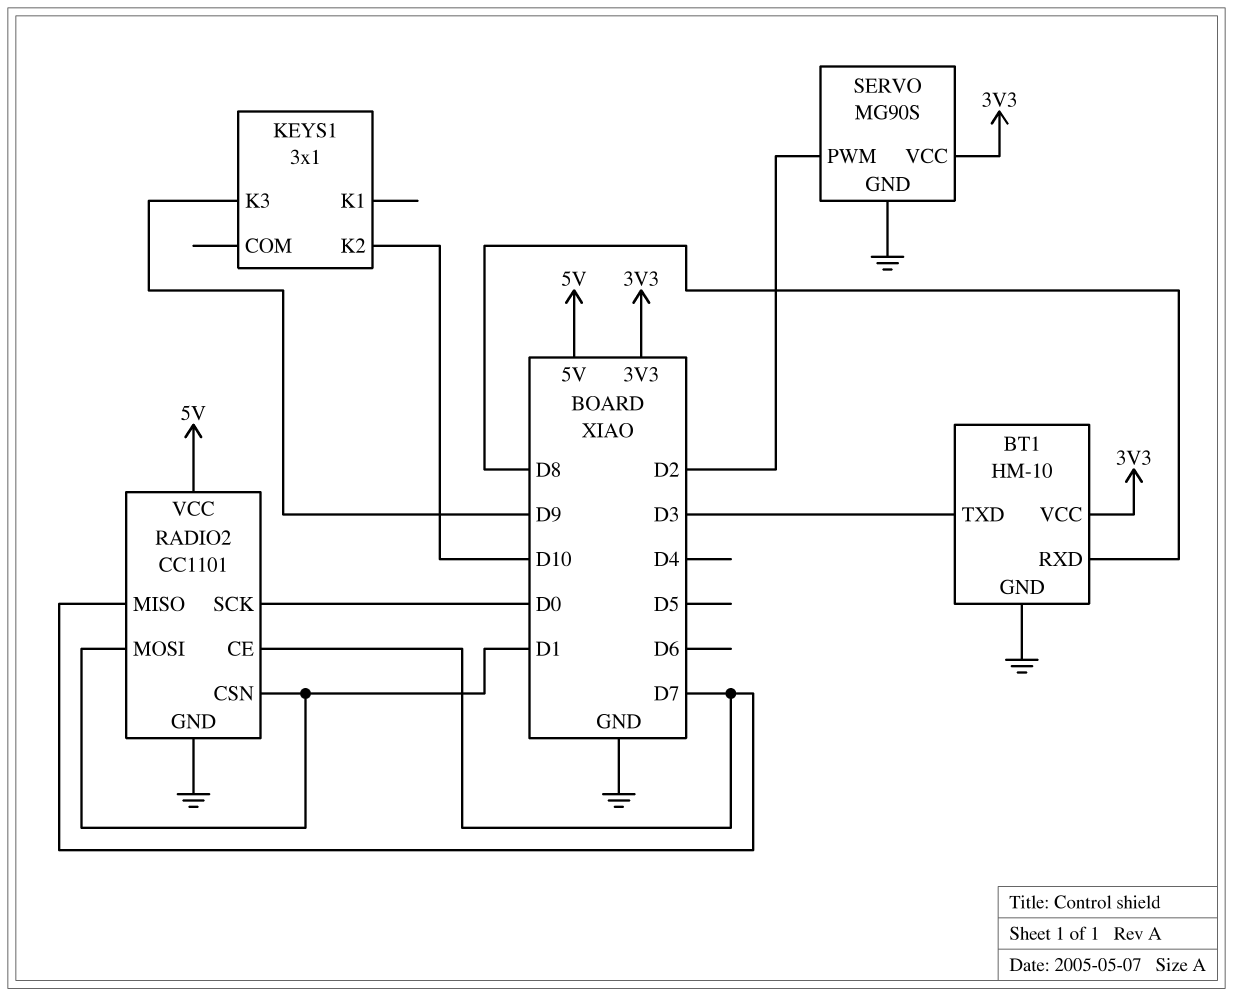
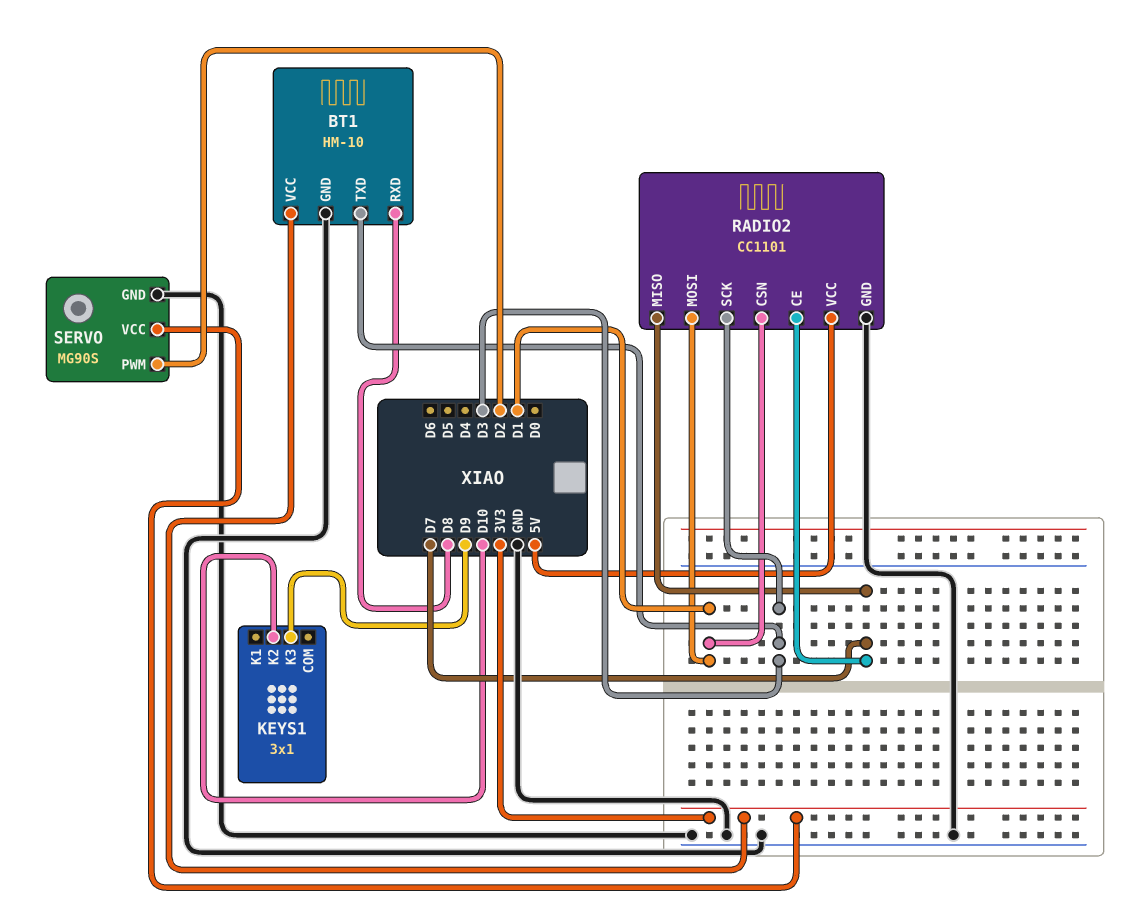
RADIO2 pin SCK: D0 -> D3

